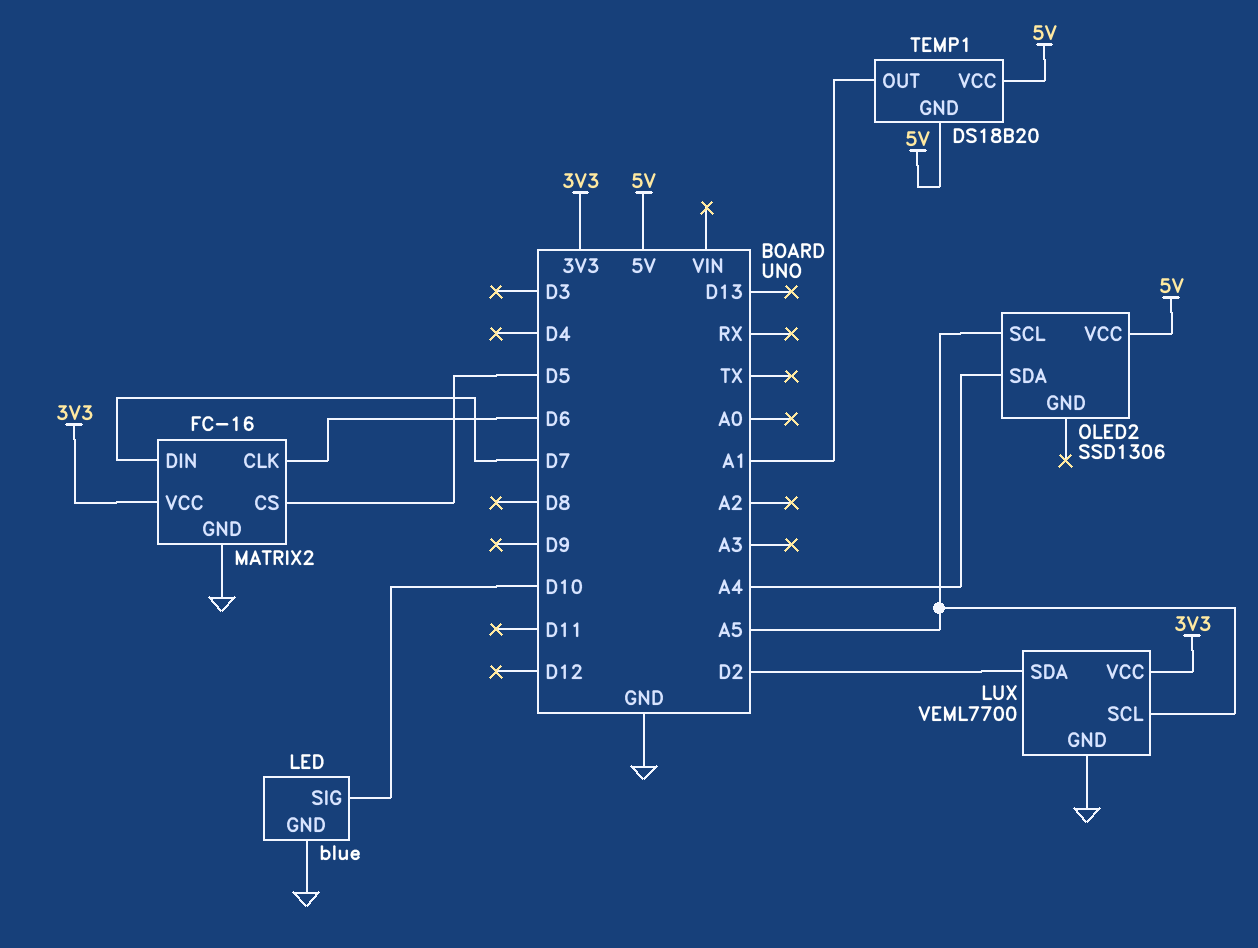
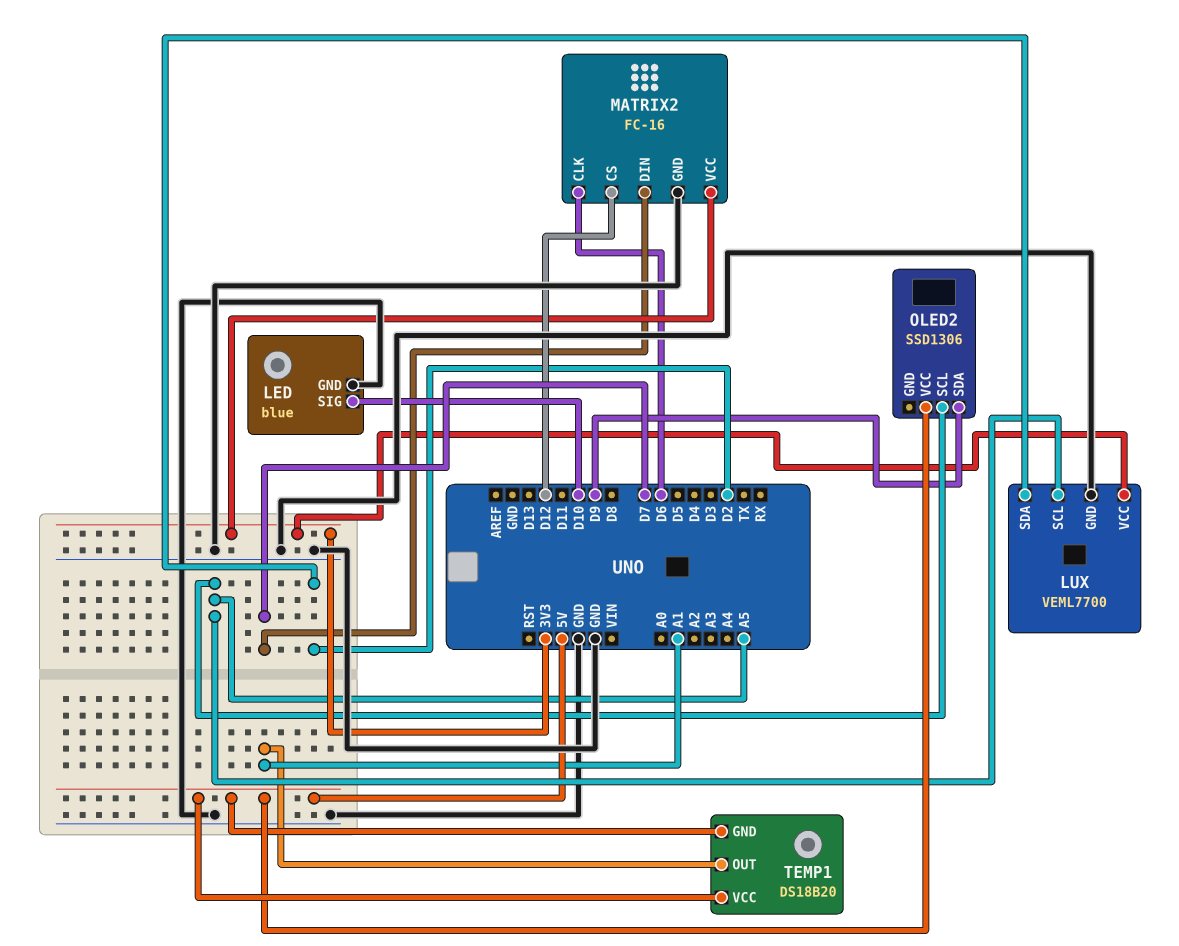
MATRIX2 pin CS: D5 -> D12
OLED2 pin SDA: A4 -> D9

